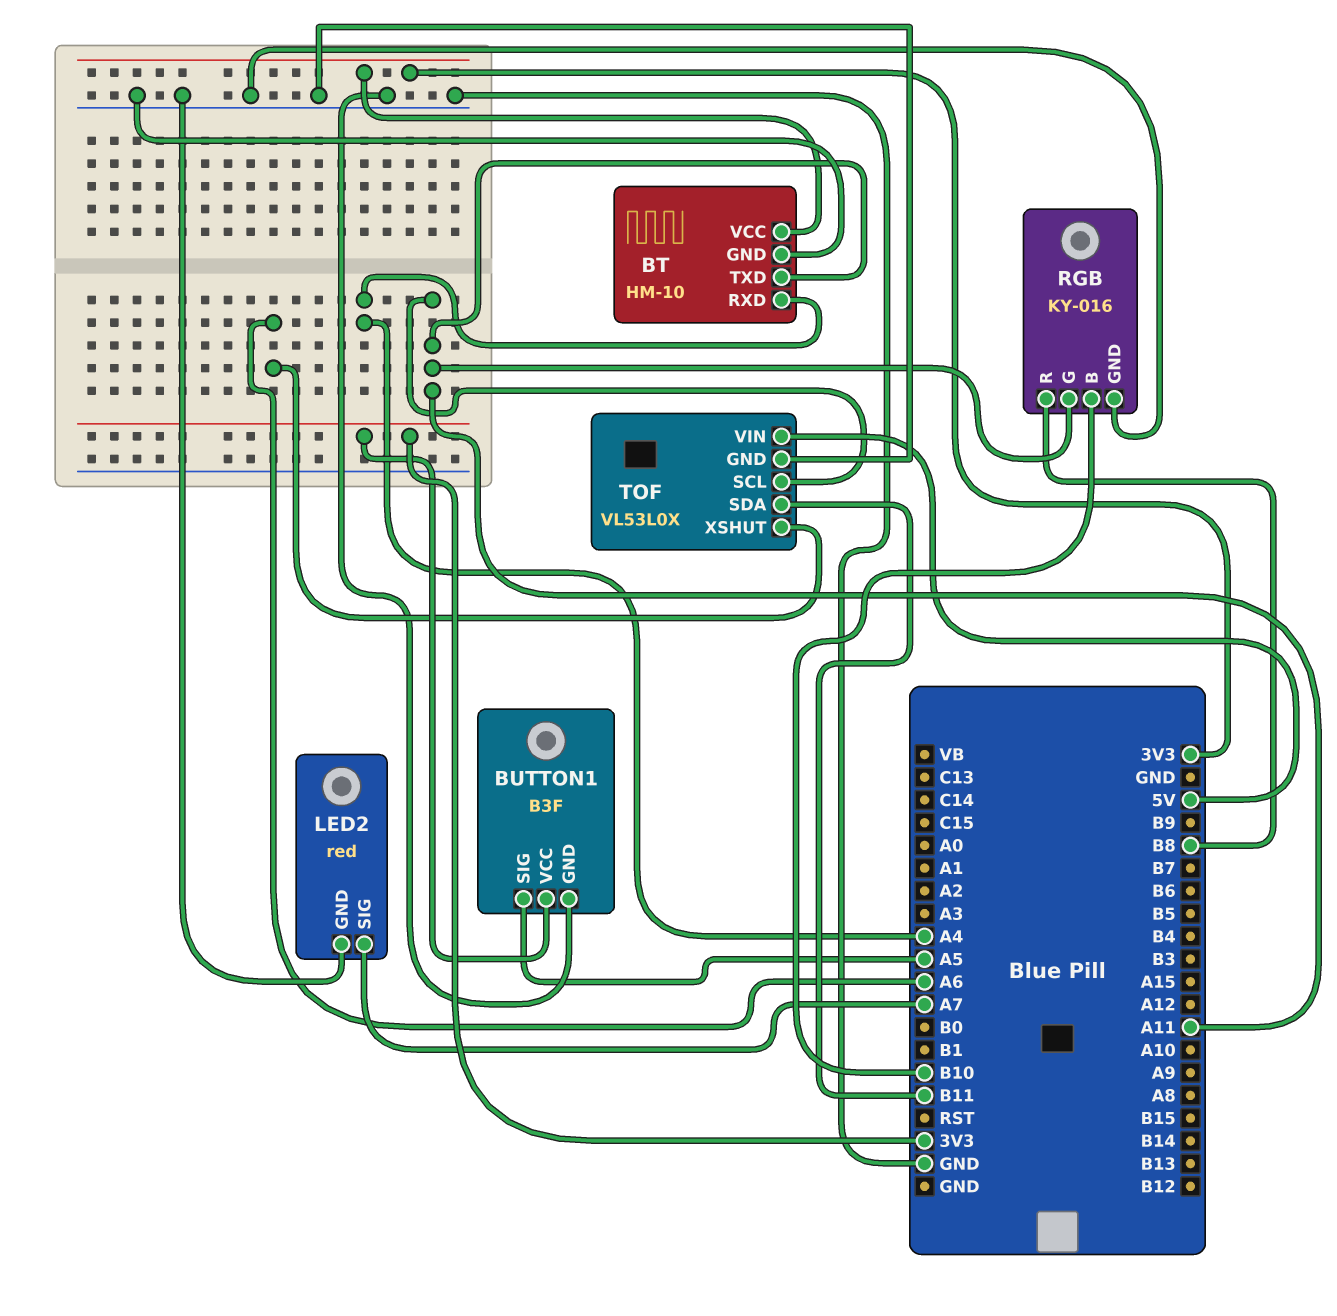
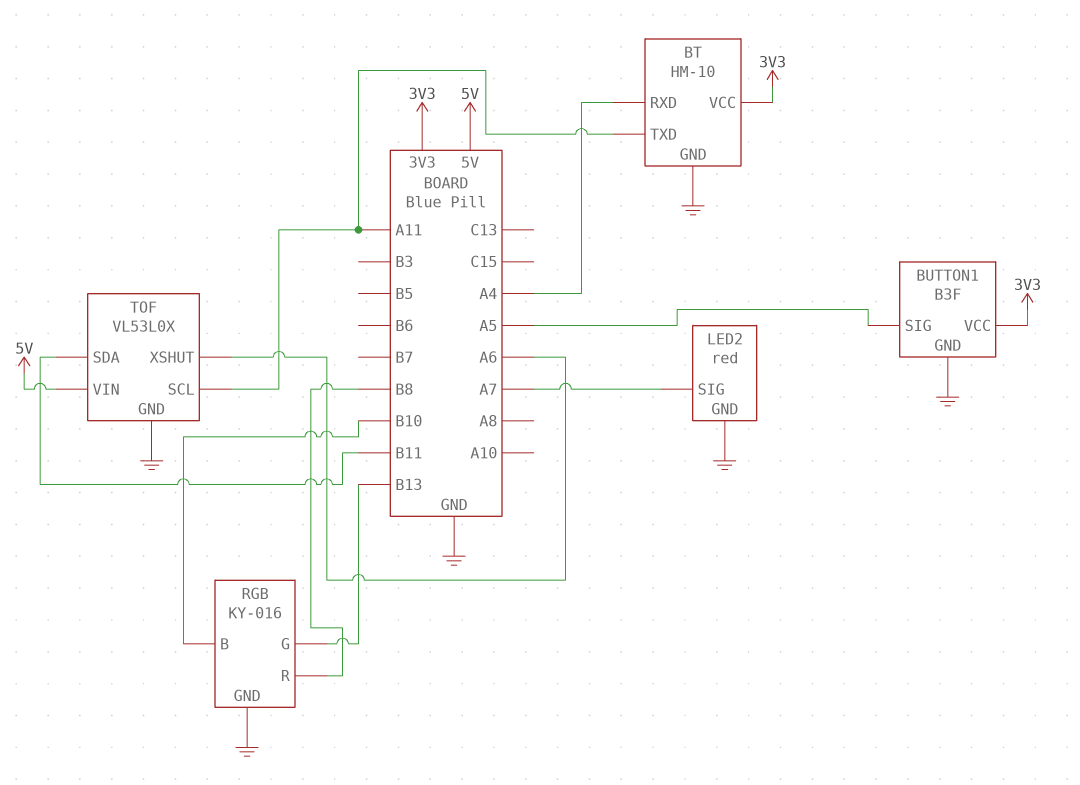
RGB pin G: A11 -> B13

